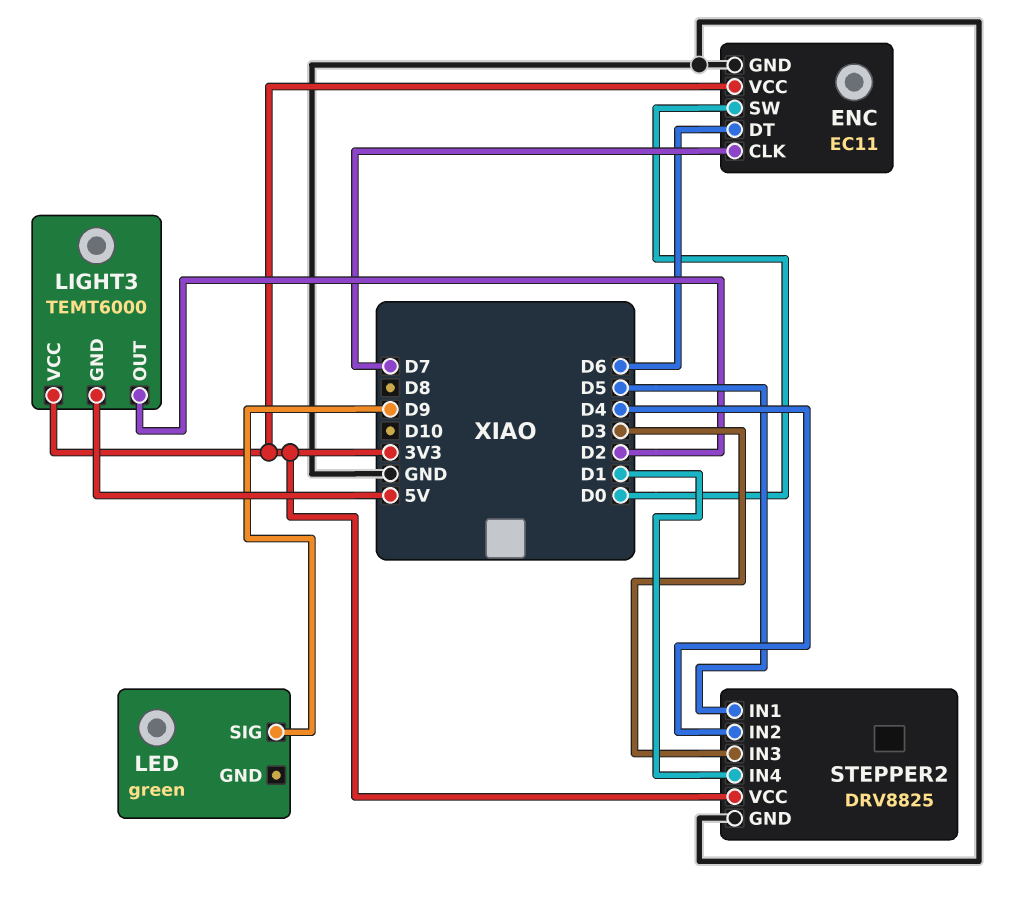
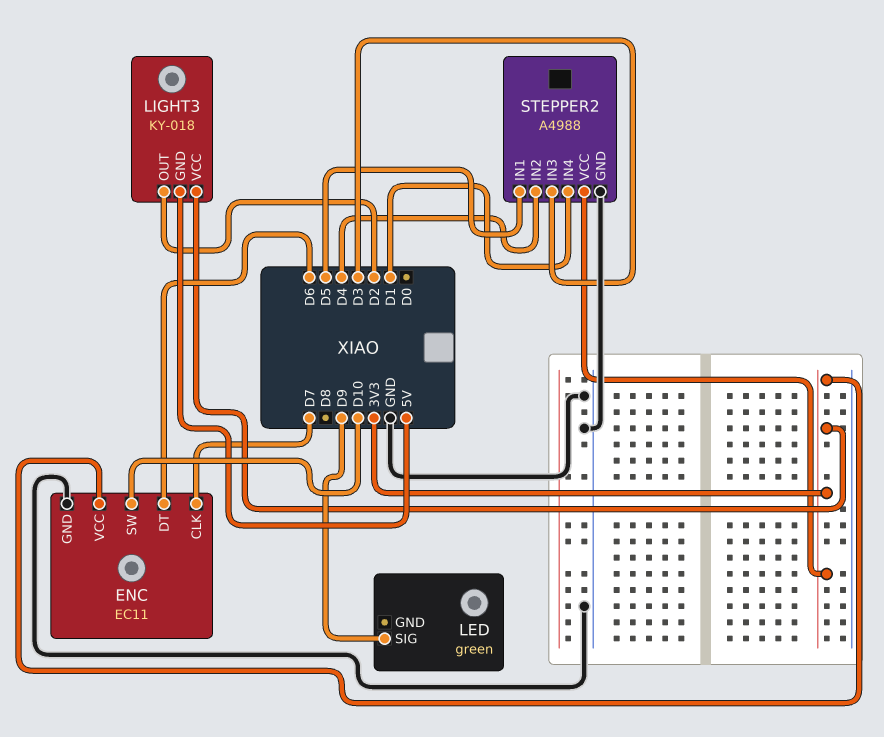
ENC pin SW: D0 -> D10
LIGHT3: TEMT6000 -> KY-018
STEPPER2: DRV8825 -> A4988

